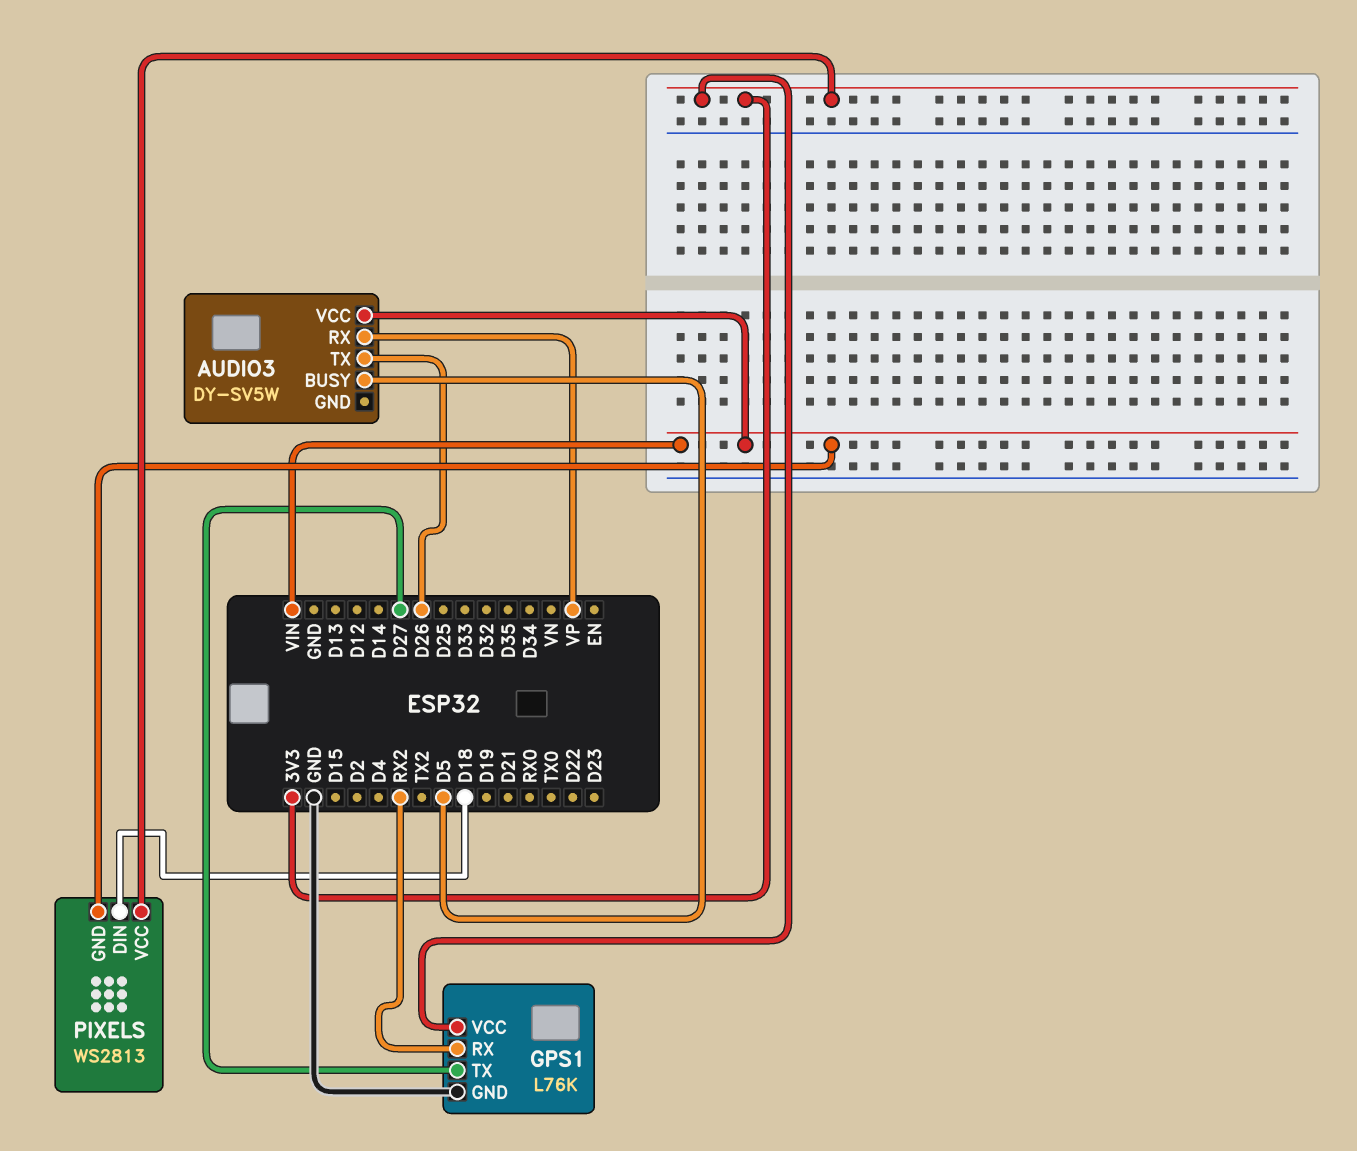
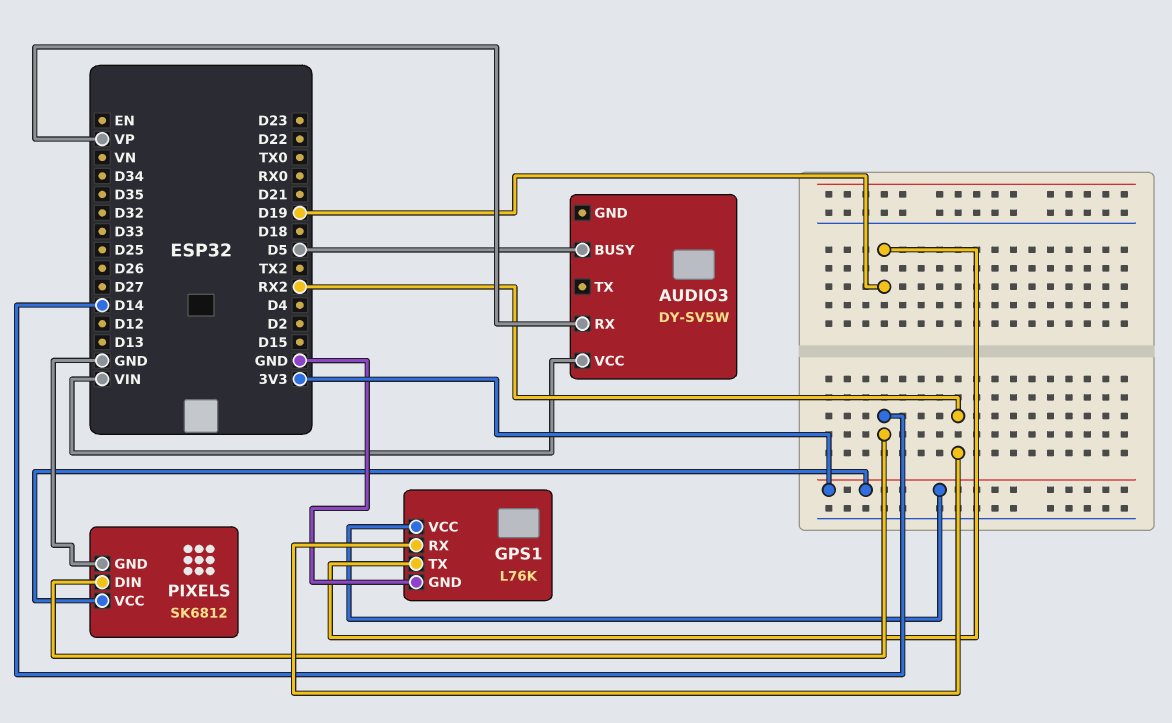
AUDIO3 pin TX: D26 -> none
GPS1 pin TX: D27 -> D19
PIXELS: WS2813 -> SK6812
PIXELS pin DIN: D18 -> D14
PIXELS pin GND: VIN -> GND

